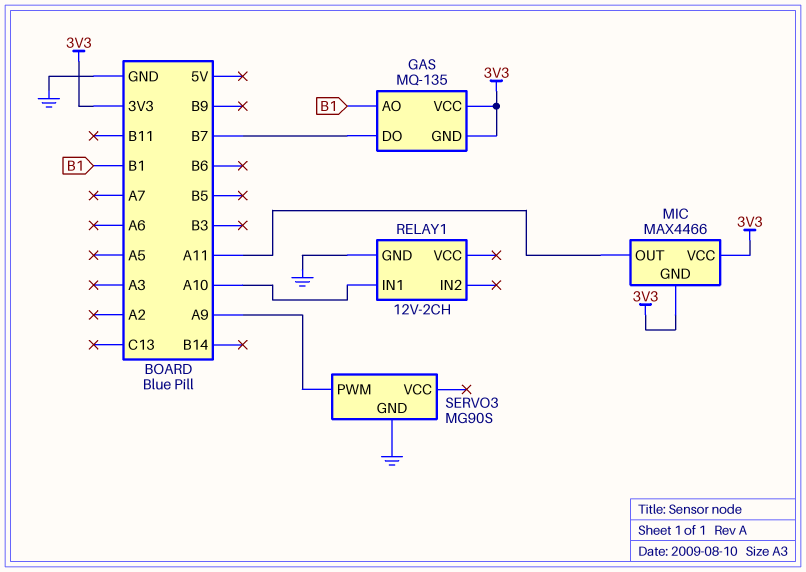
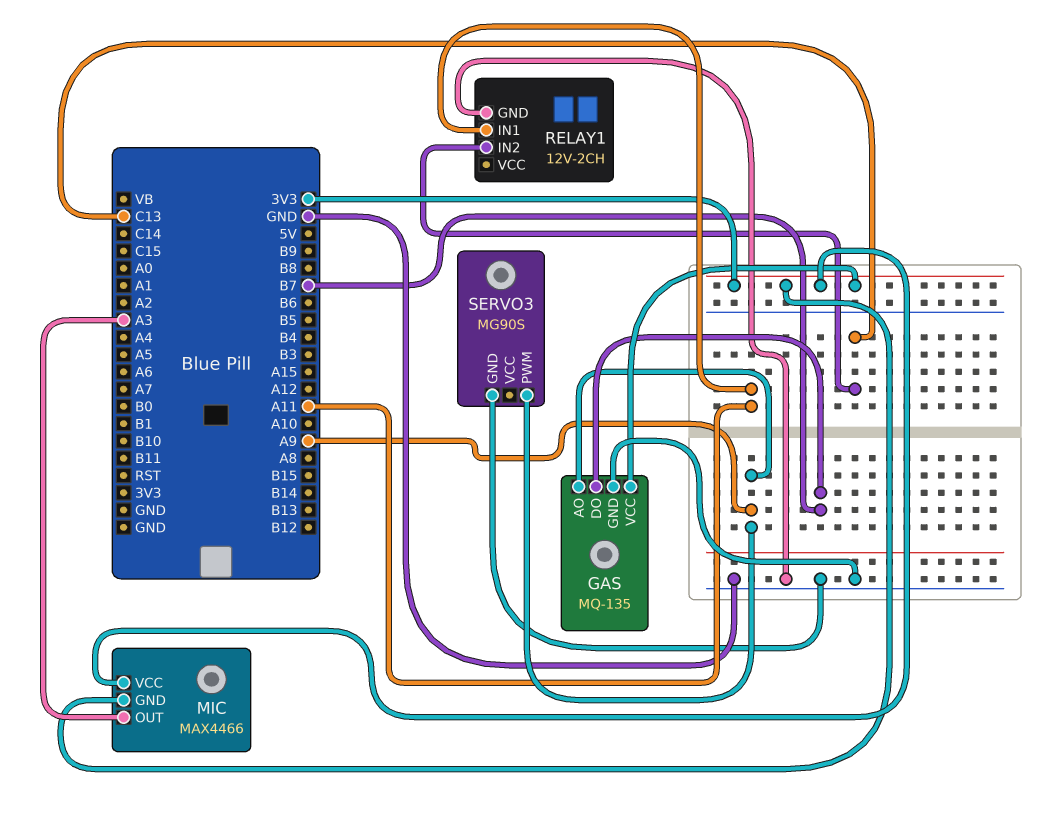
GAS pin AO: B1 -> A9
GAS pin GND: 3V3 -> GND
MIC pin OUT: A11 -> A3
RELAY1 pin IN1: A10 -> A11
RELAY1 pin IN2: none -> C13

